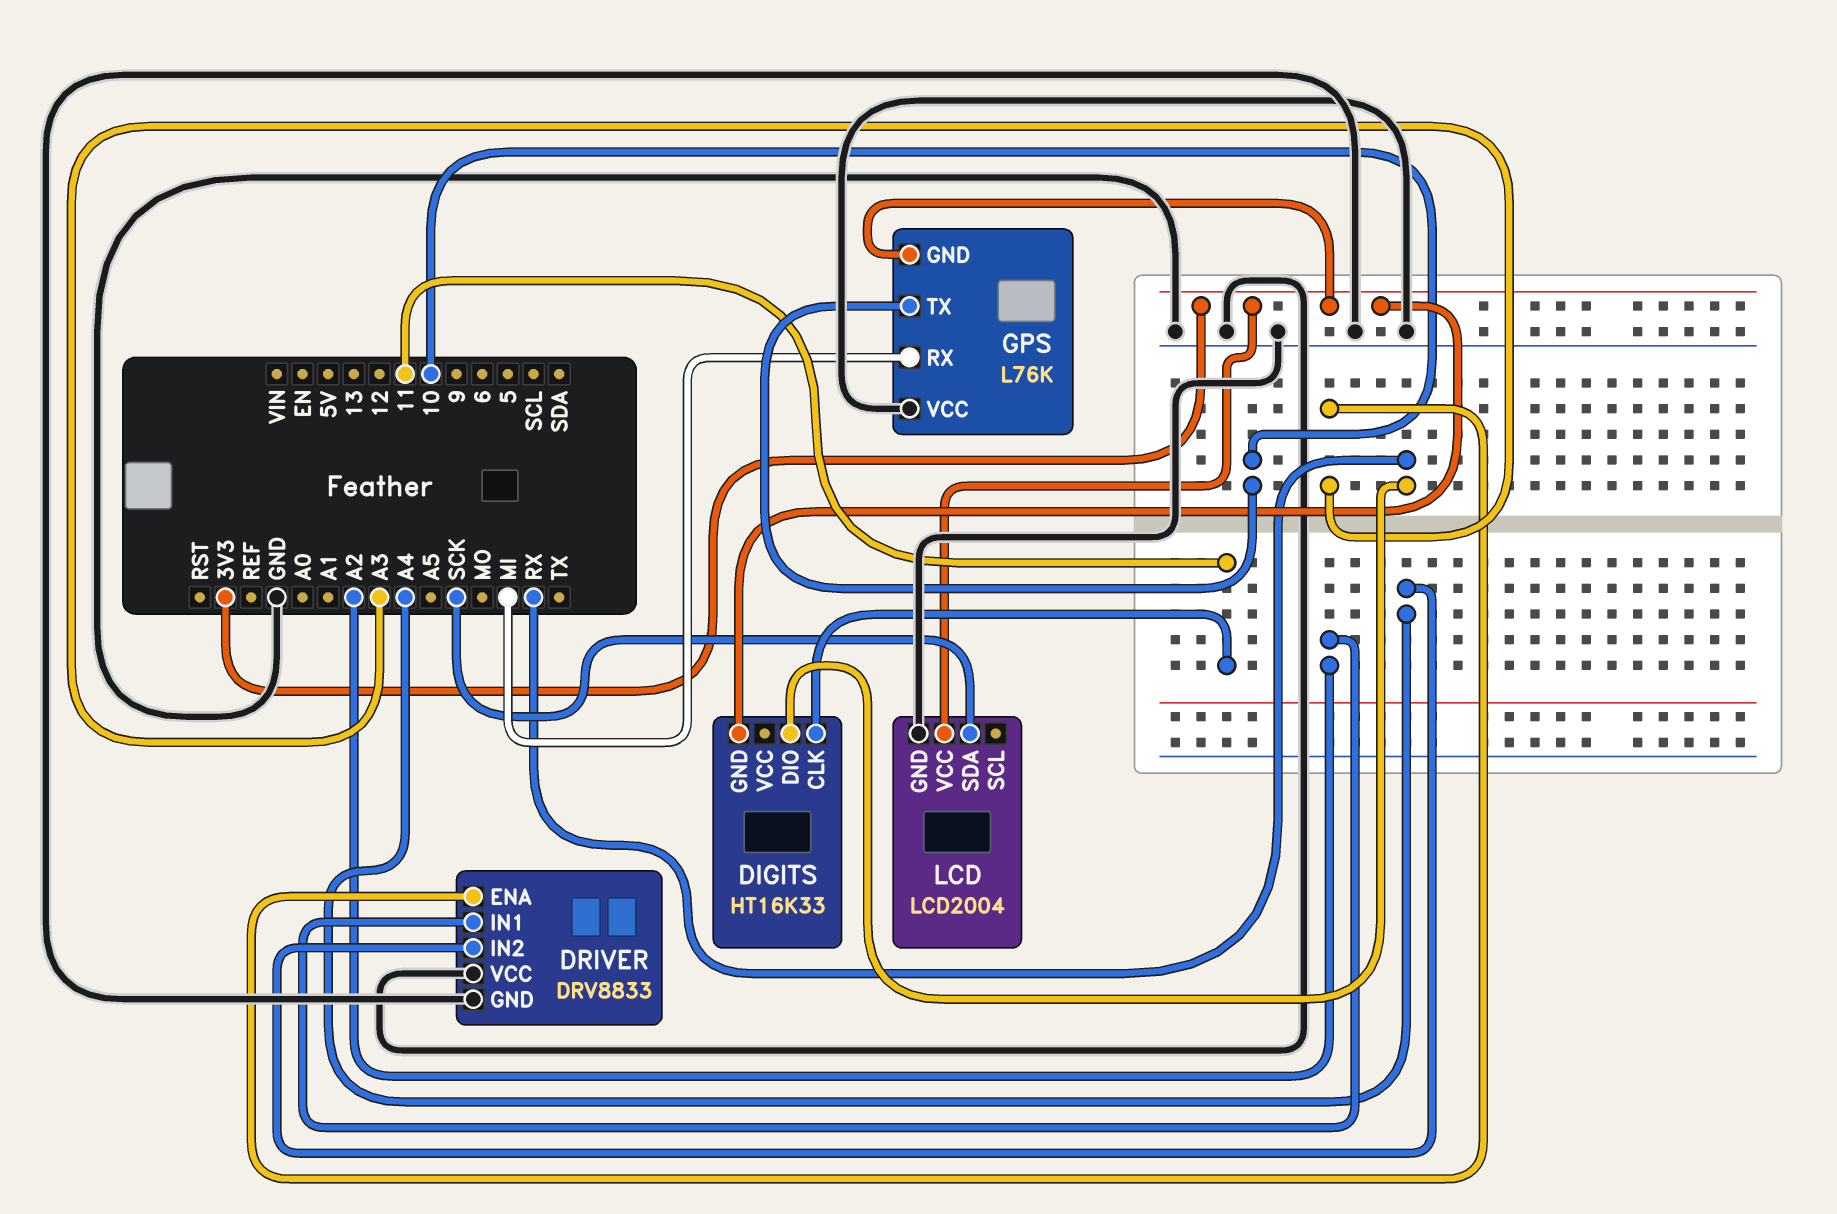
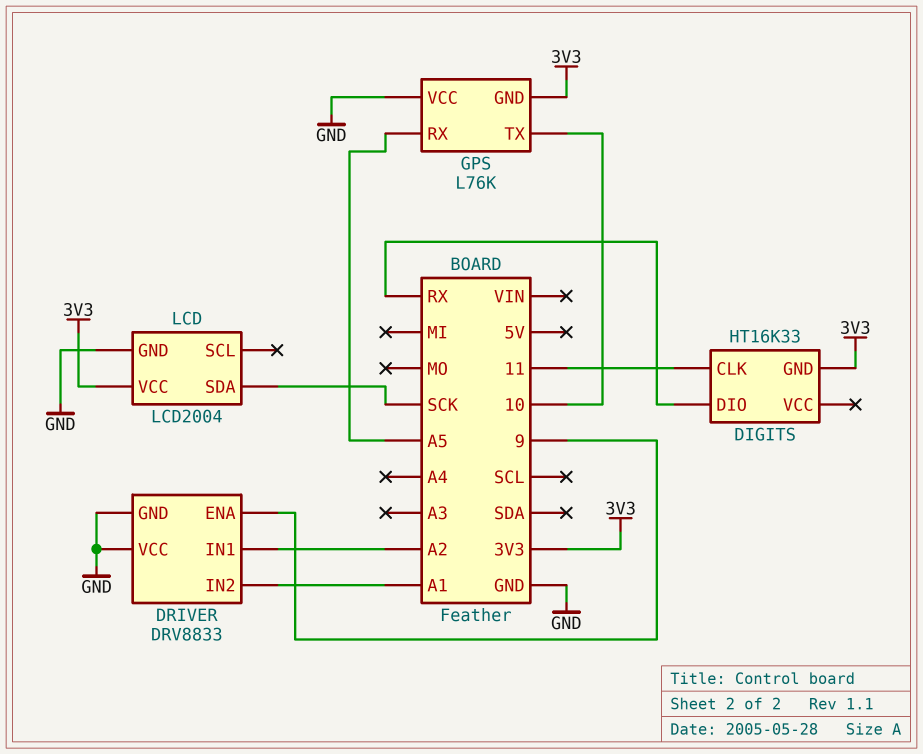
DRIVER pin ENA: A3 -> 9
DRIVER pin IN2: A4 -> A1
GPS pin RX: MI -> A5

